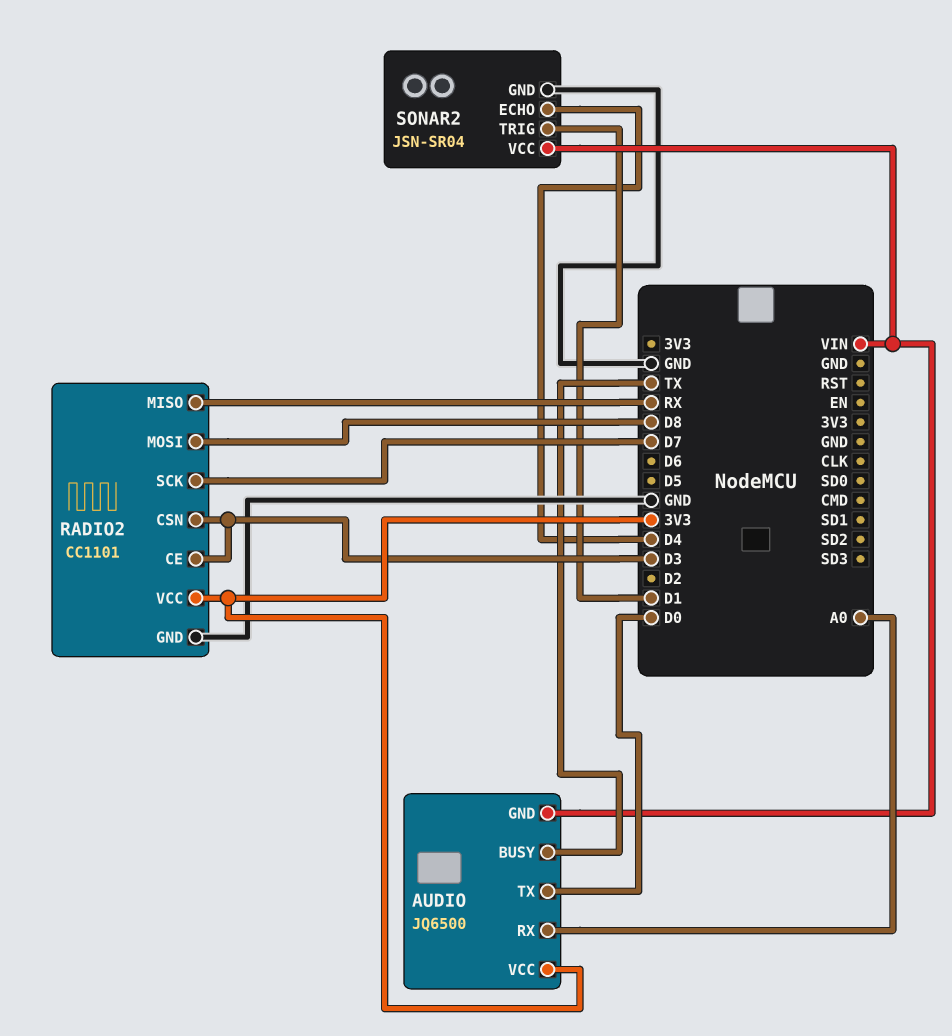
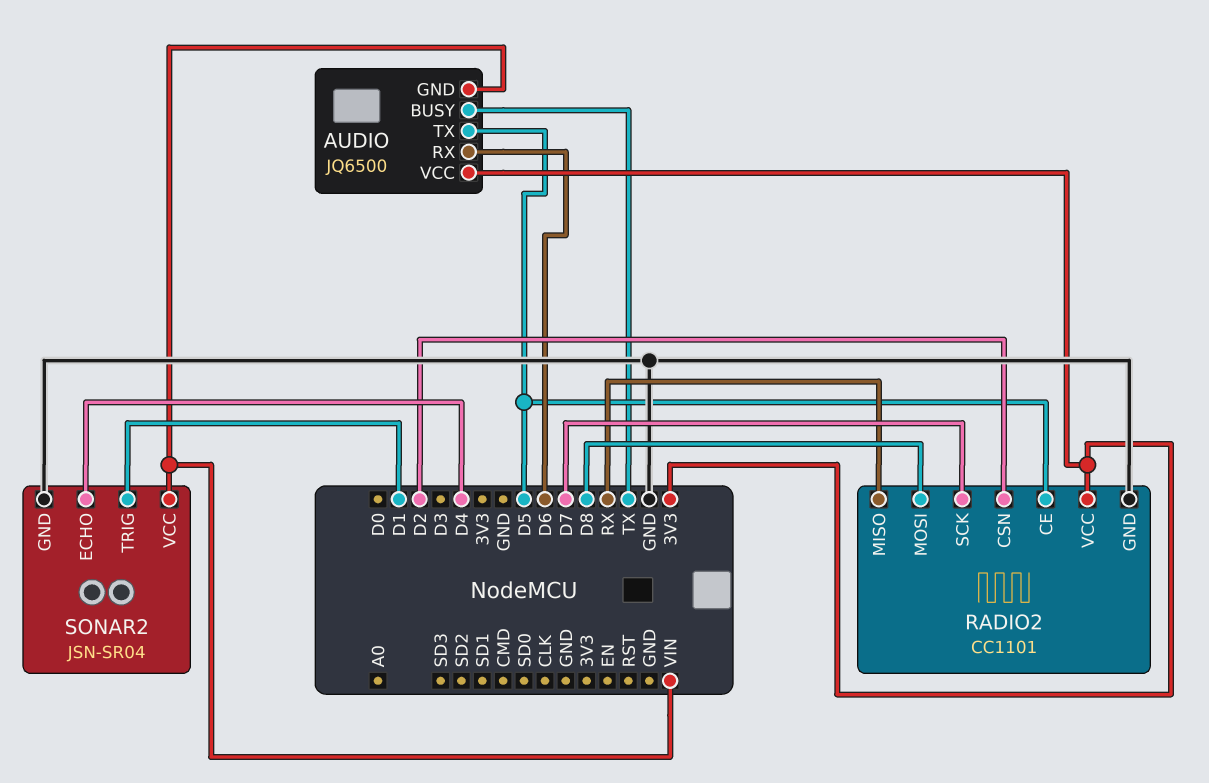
AUDIO pin RX: A0 -> D6
AUDIO pin TX: D0 -> D5
RADIO2 pin CE: D3 -> D5
RADIO2 pin CSN: D3 -> D2

